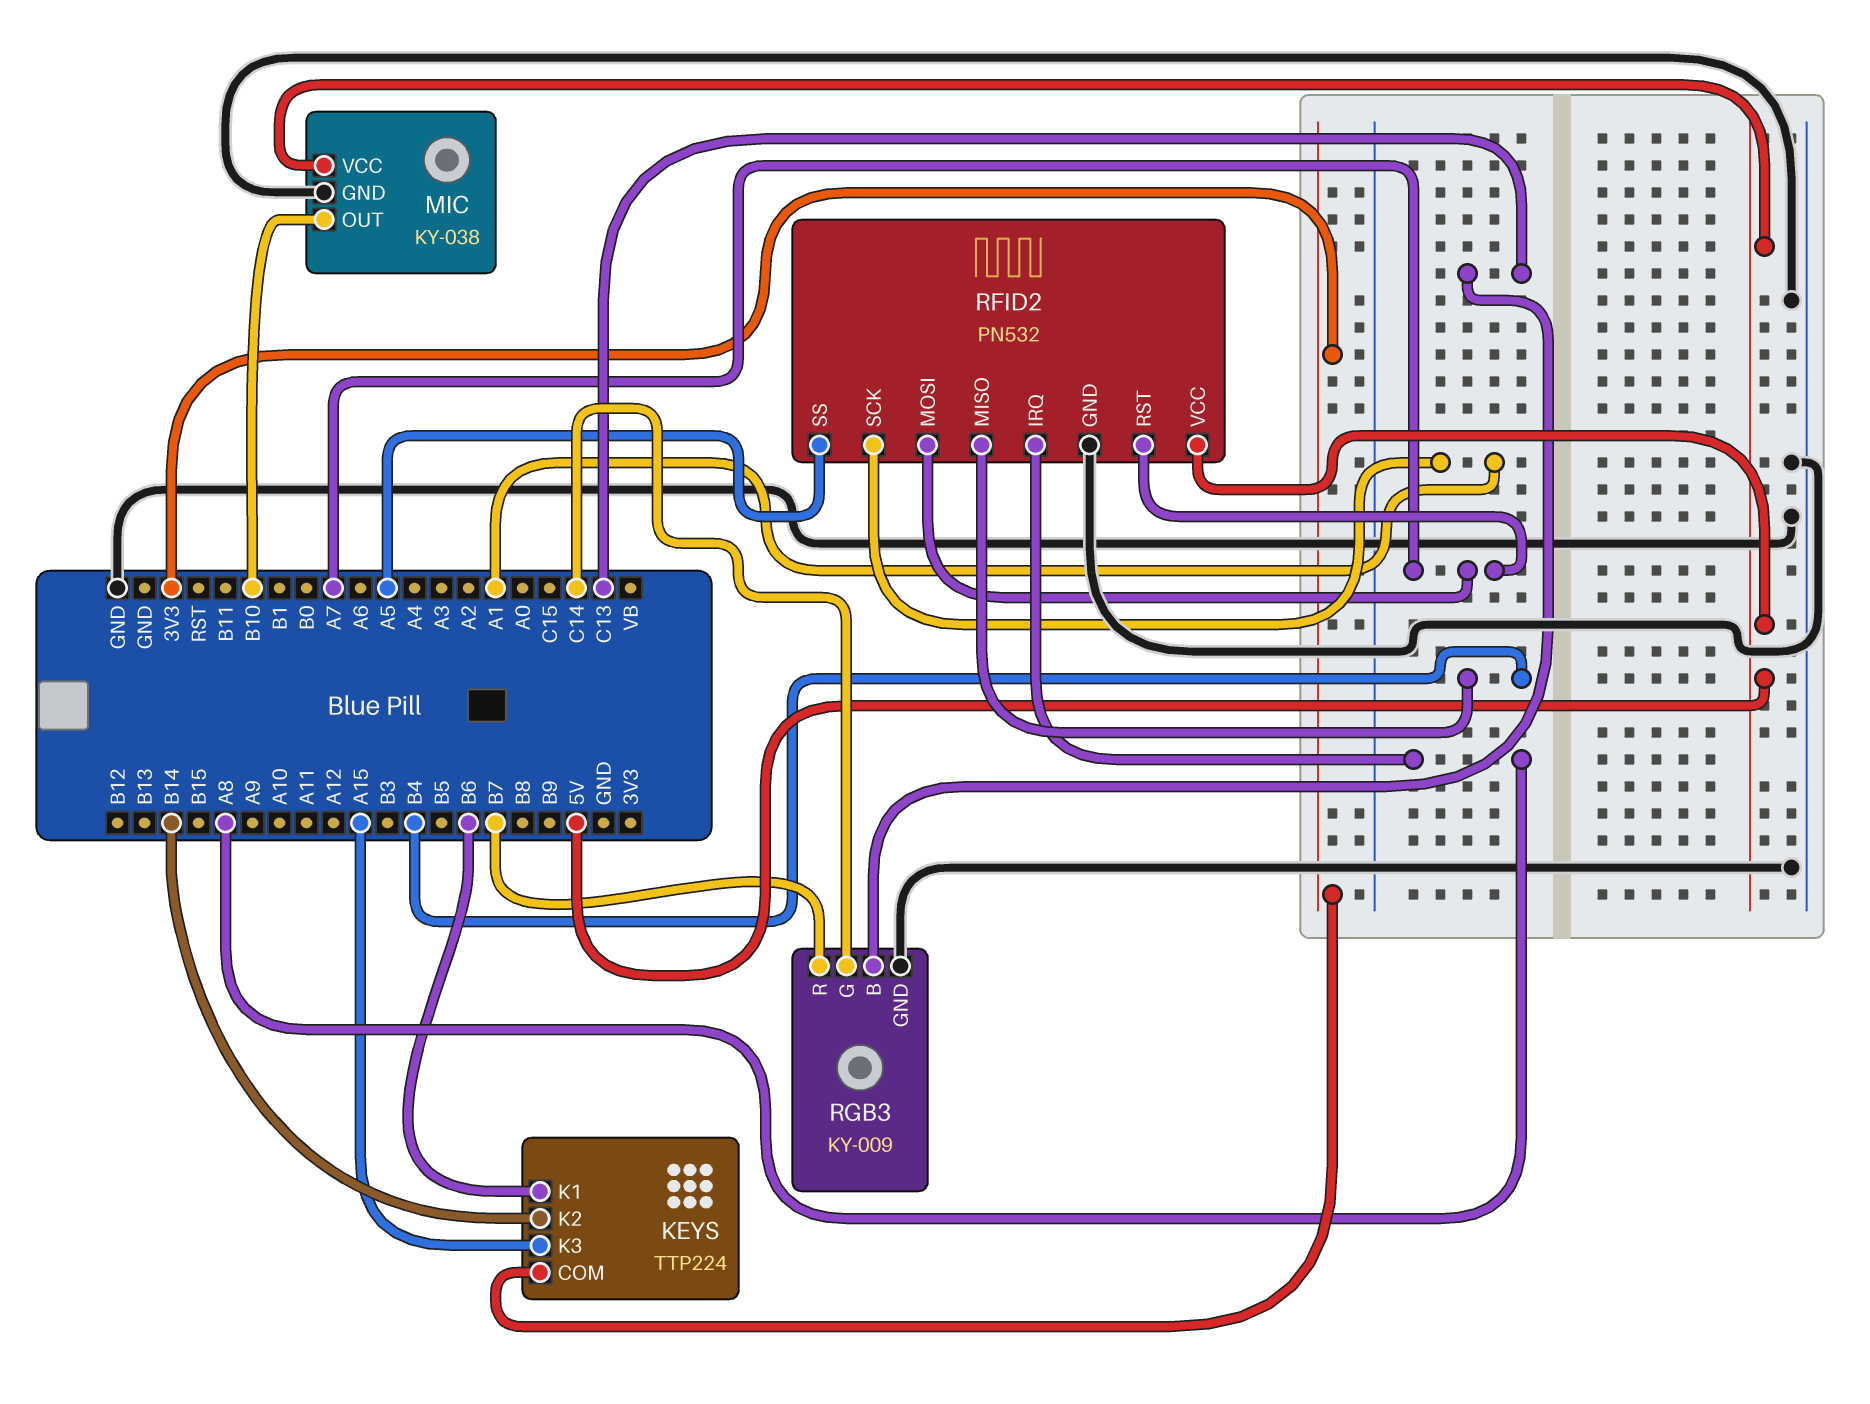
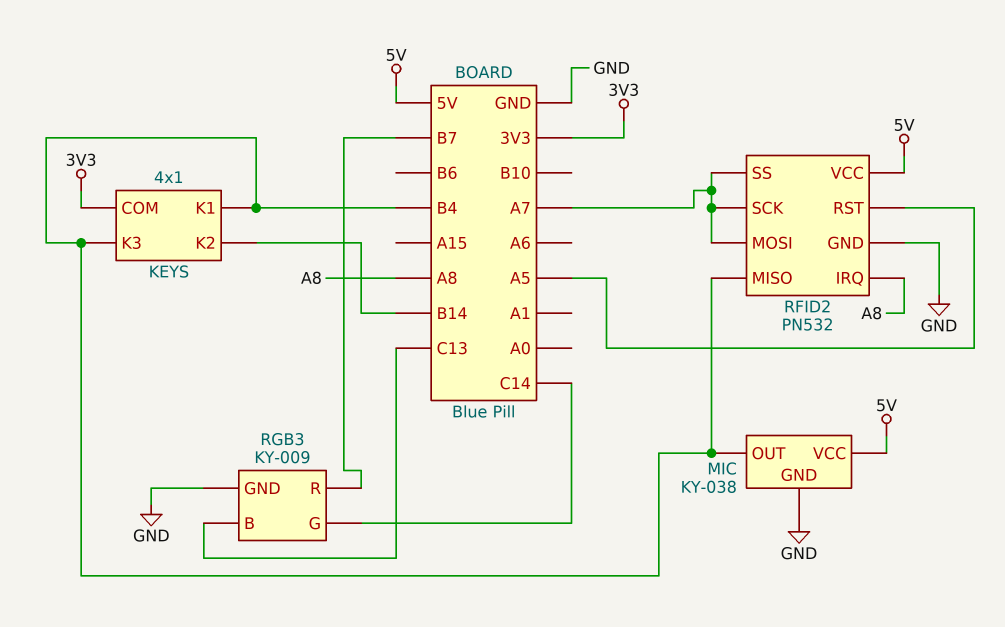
KEYS: TTP224 -> 4x1
KEYS pin K1: B6 -> B4
KEYS pin K3: A15 -> B4
MIC pin OUT: B10 -> B4
RFID2 pin RST: A7 -> A5
RFID2 pin SCK: A1 -> A7
RFID2 pin SS: A5 -> A7

